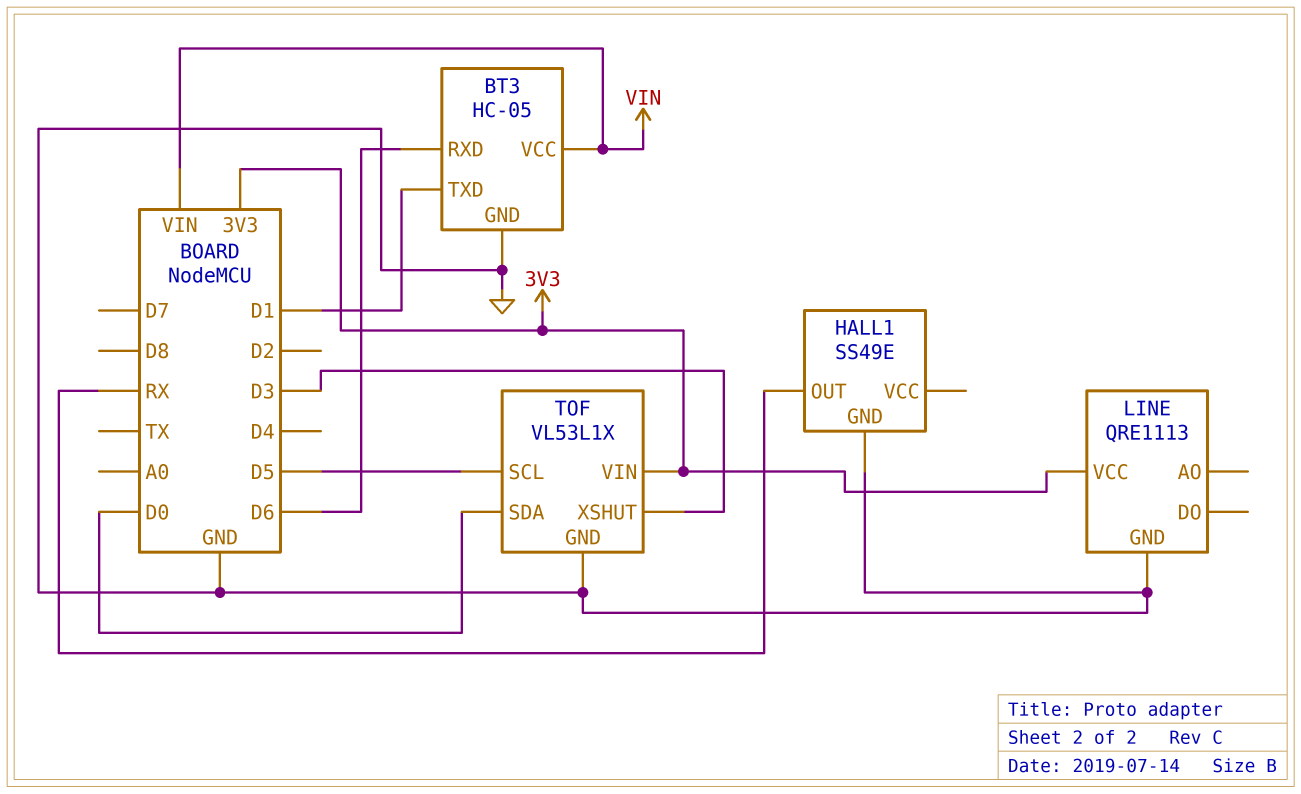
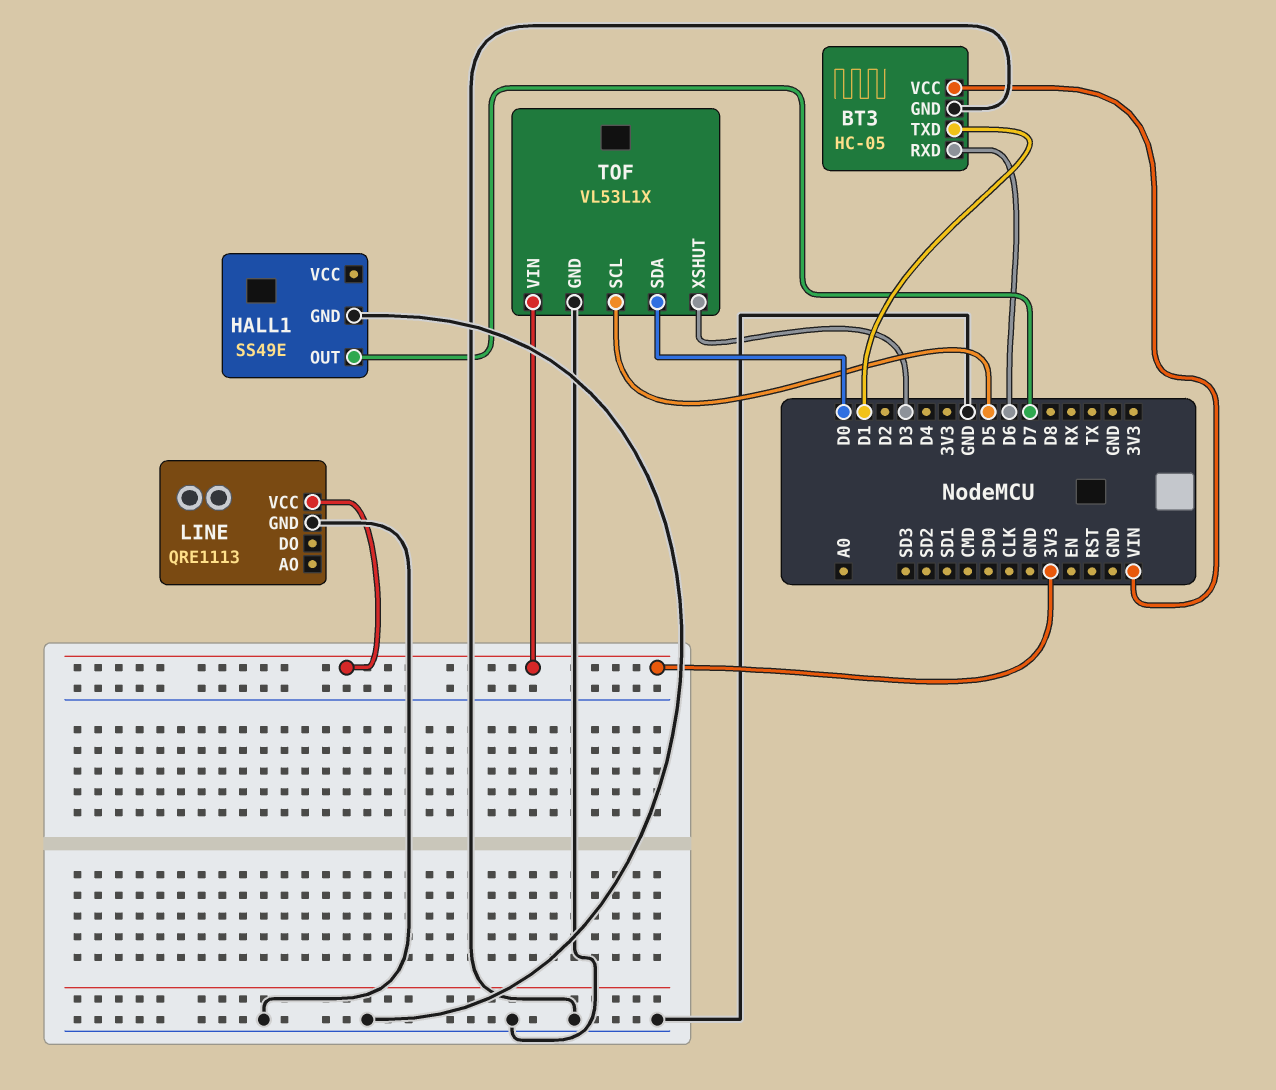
HALL1 pin OUT: RX -> D7

